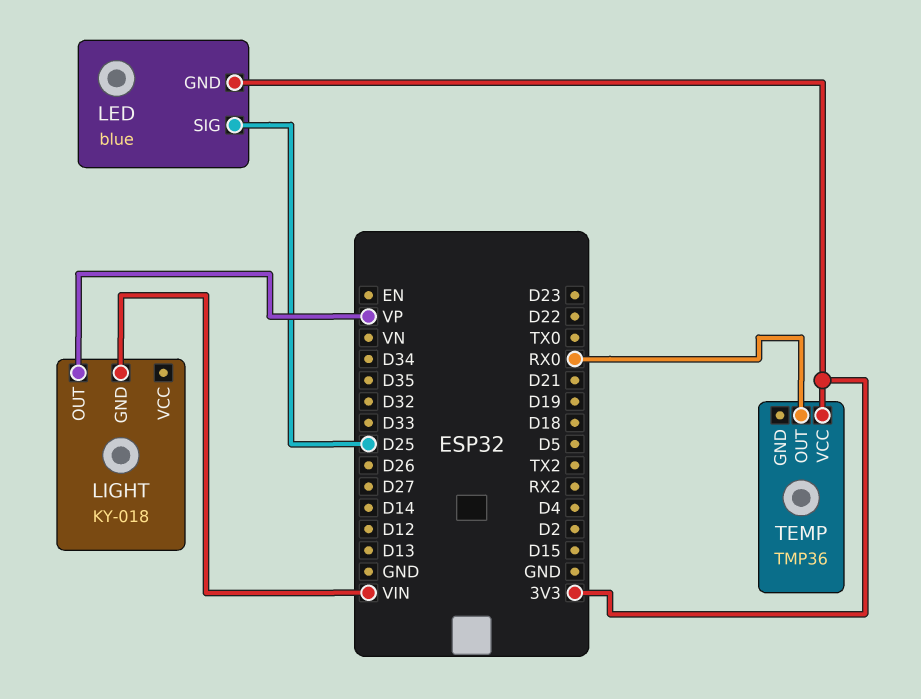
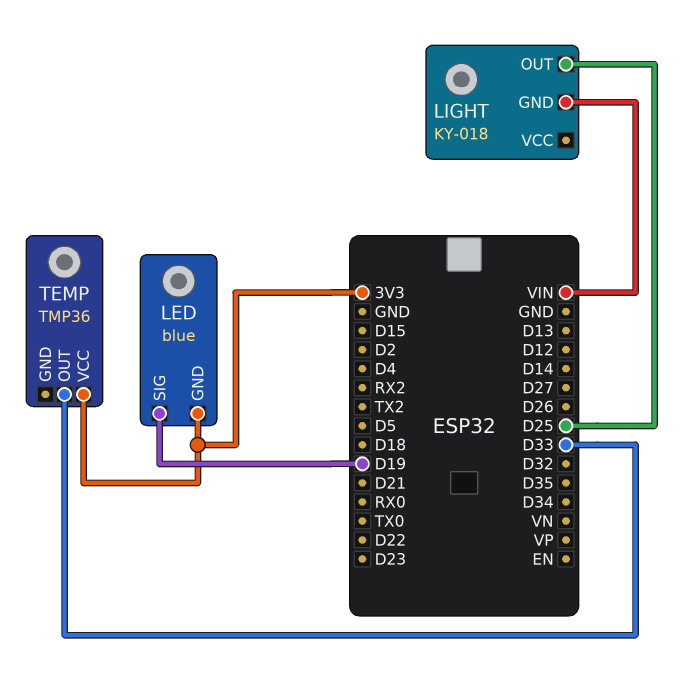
LED pin SIG: D25 -> D19
LIGHT pin OUT: VP -> D25
TEMP pin OUT: RX0 -> D33

